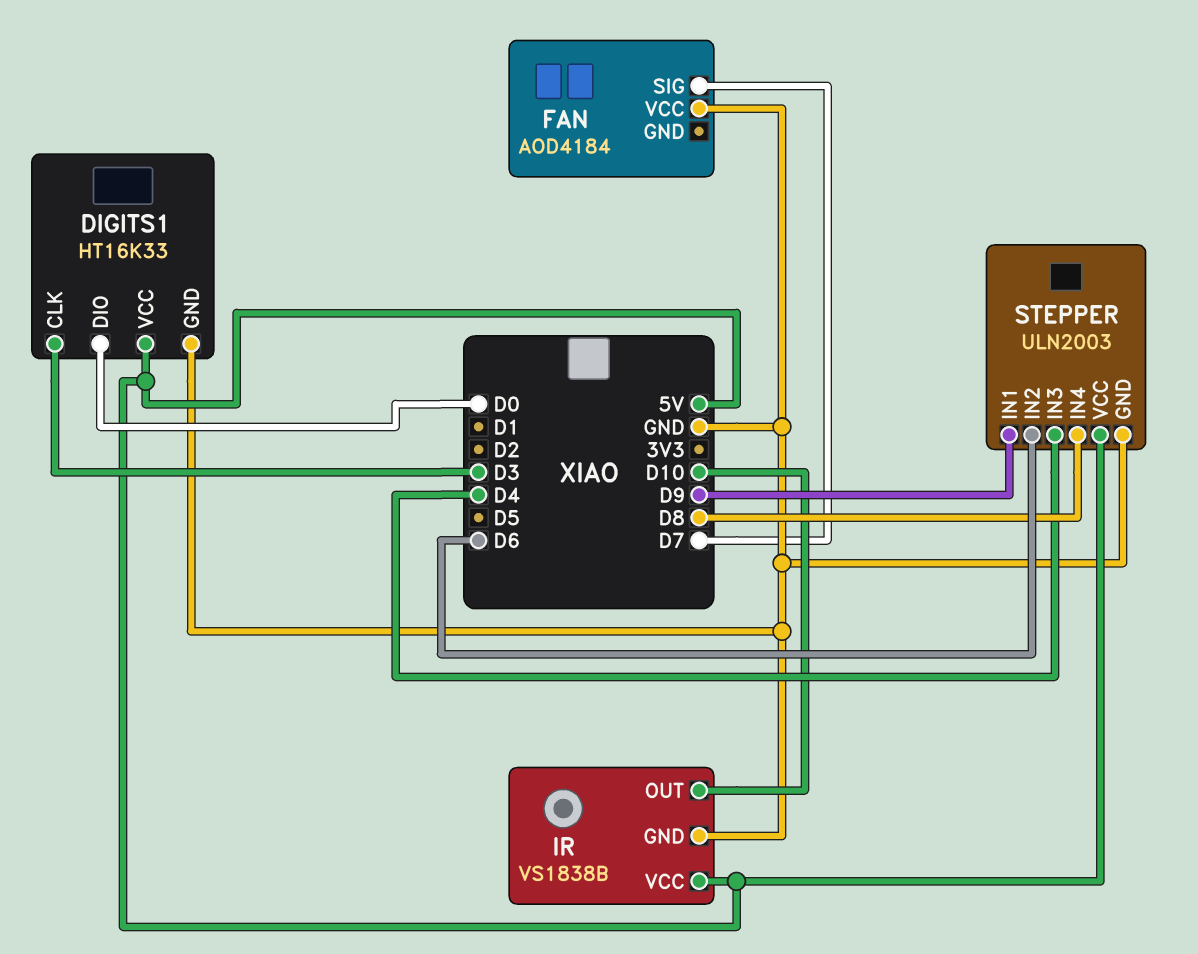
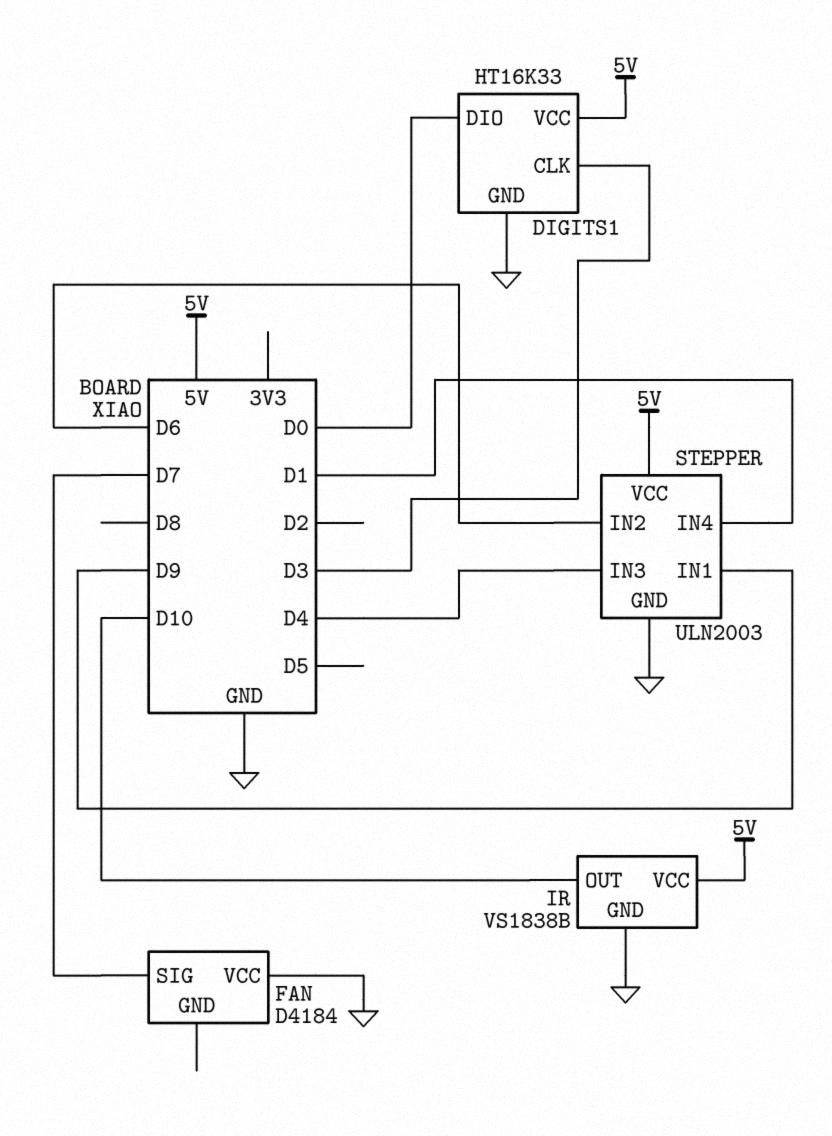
FAN: AOD4184 -> D4184
STEPPER pin IN4: D8 -> D1

